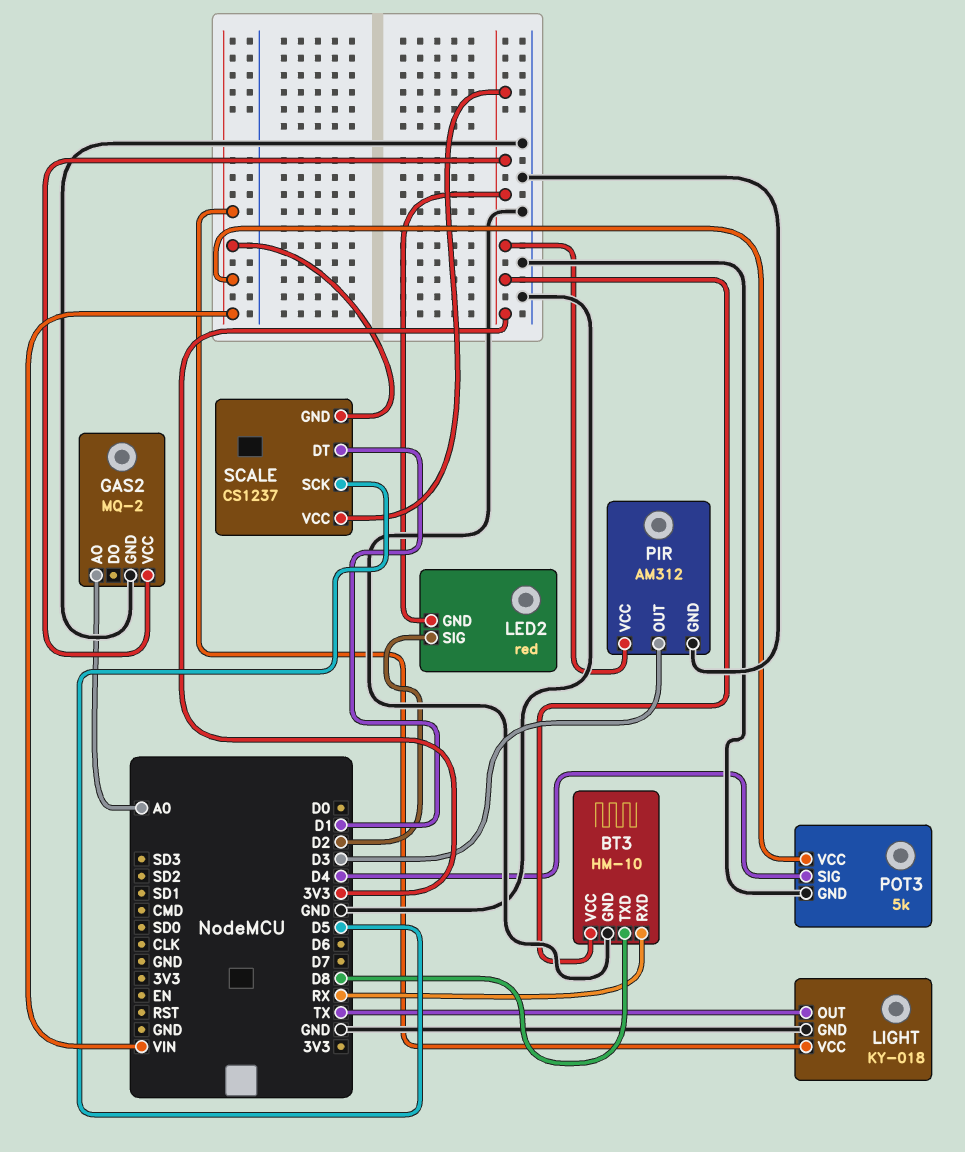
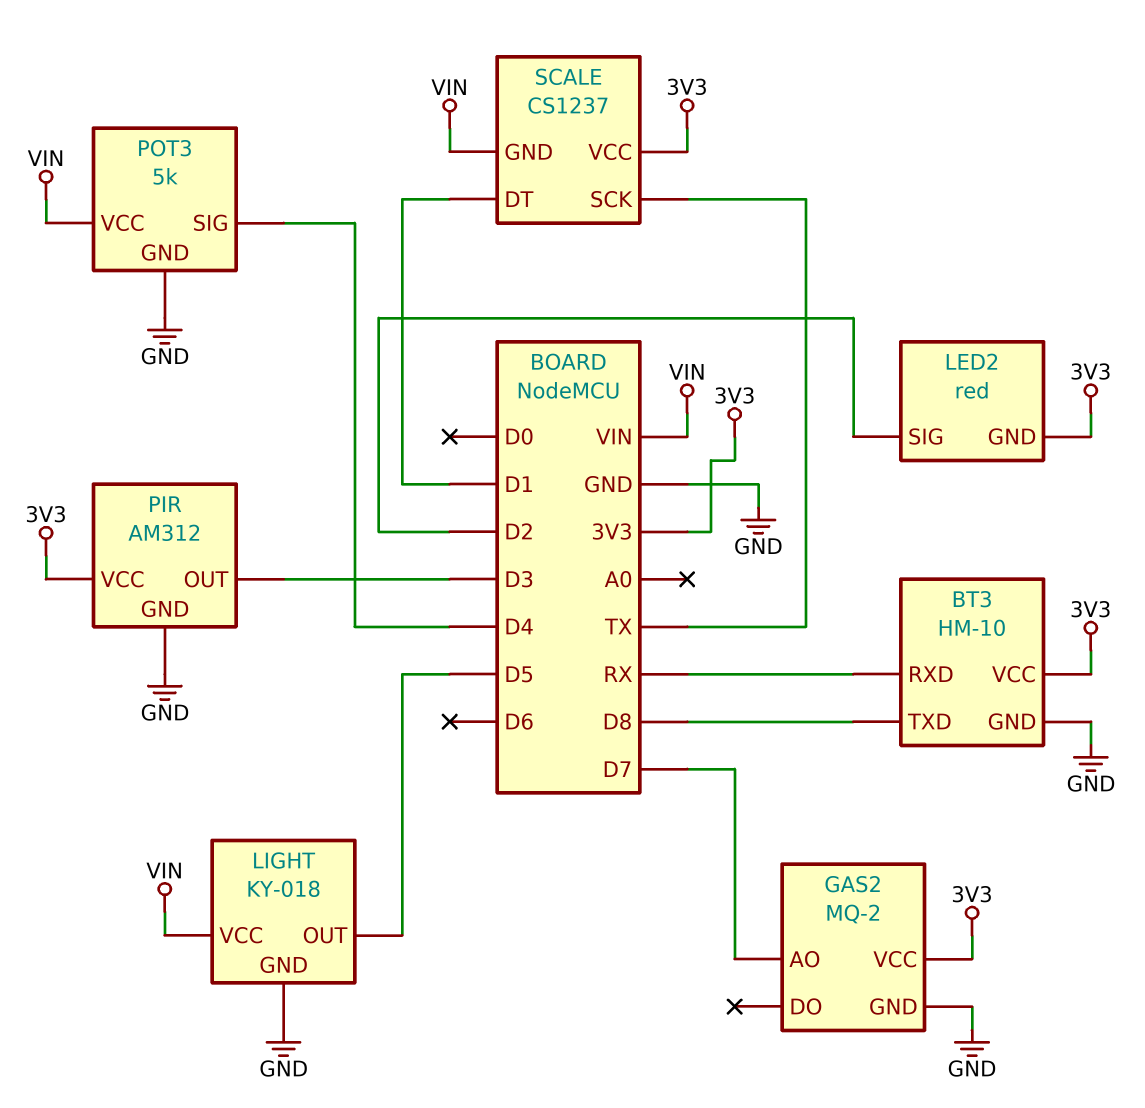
GAS2 pin AO: A0 -> D7
LIGHT pin OUT: TX -> D5
SCALE pin SCK: D5 -> TX

